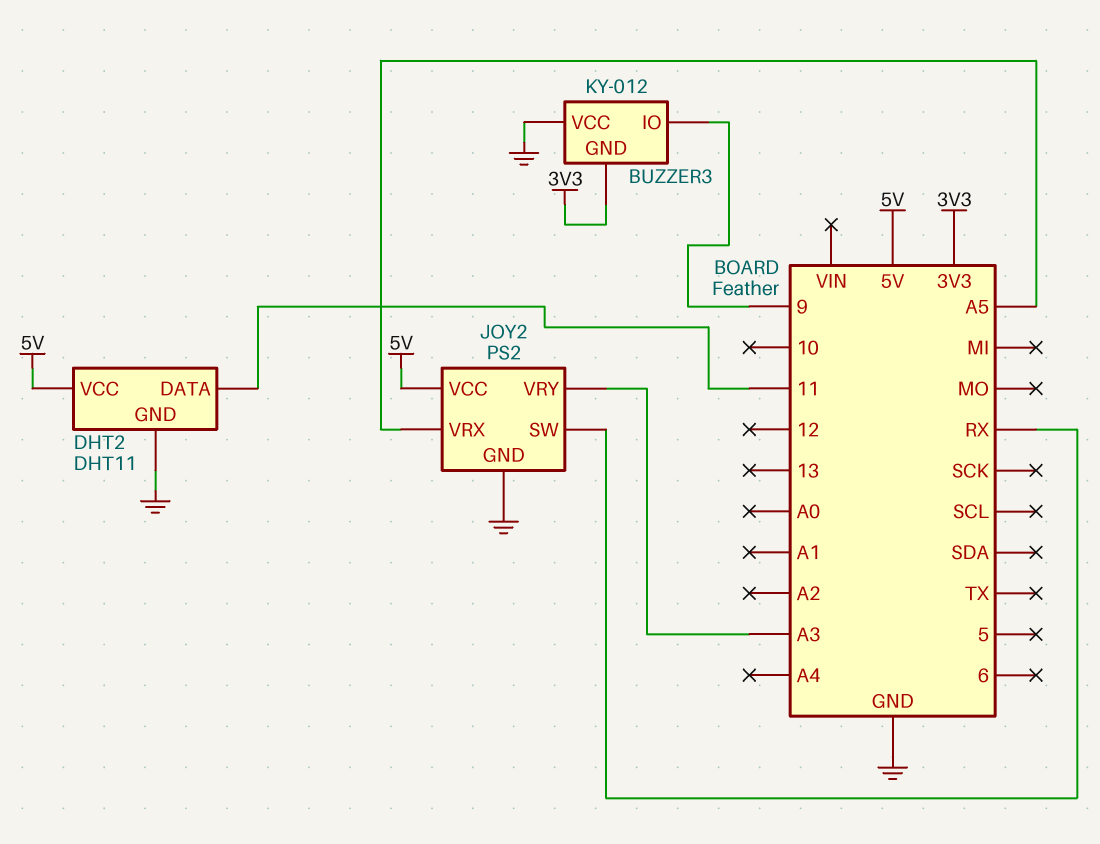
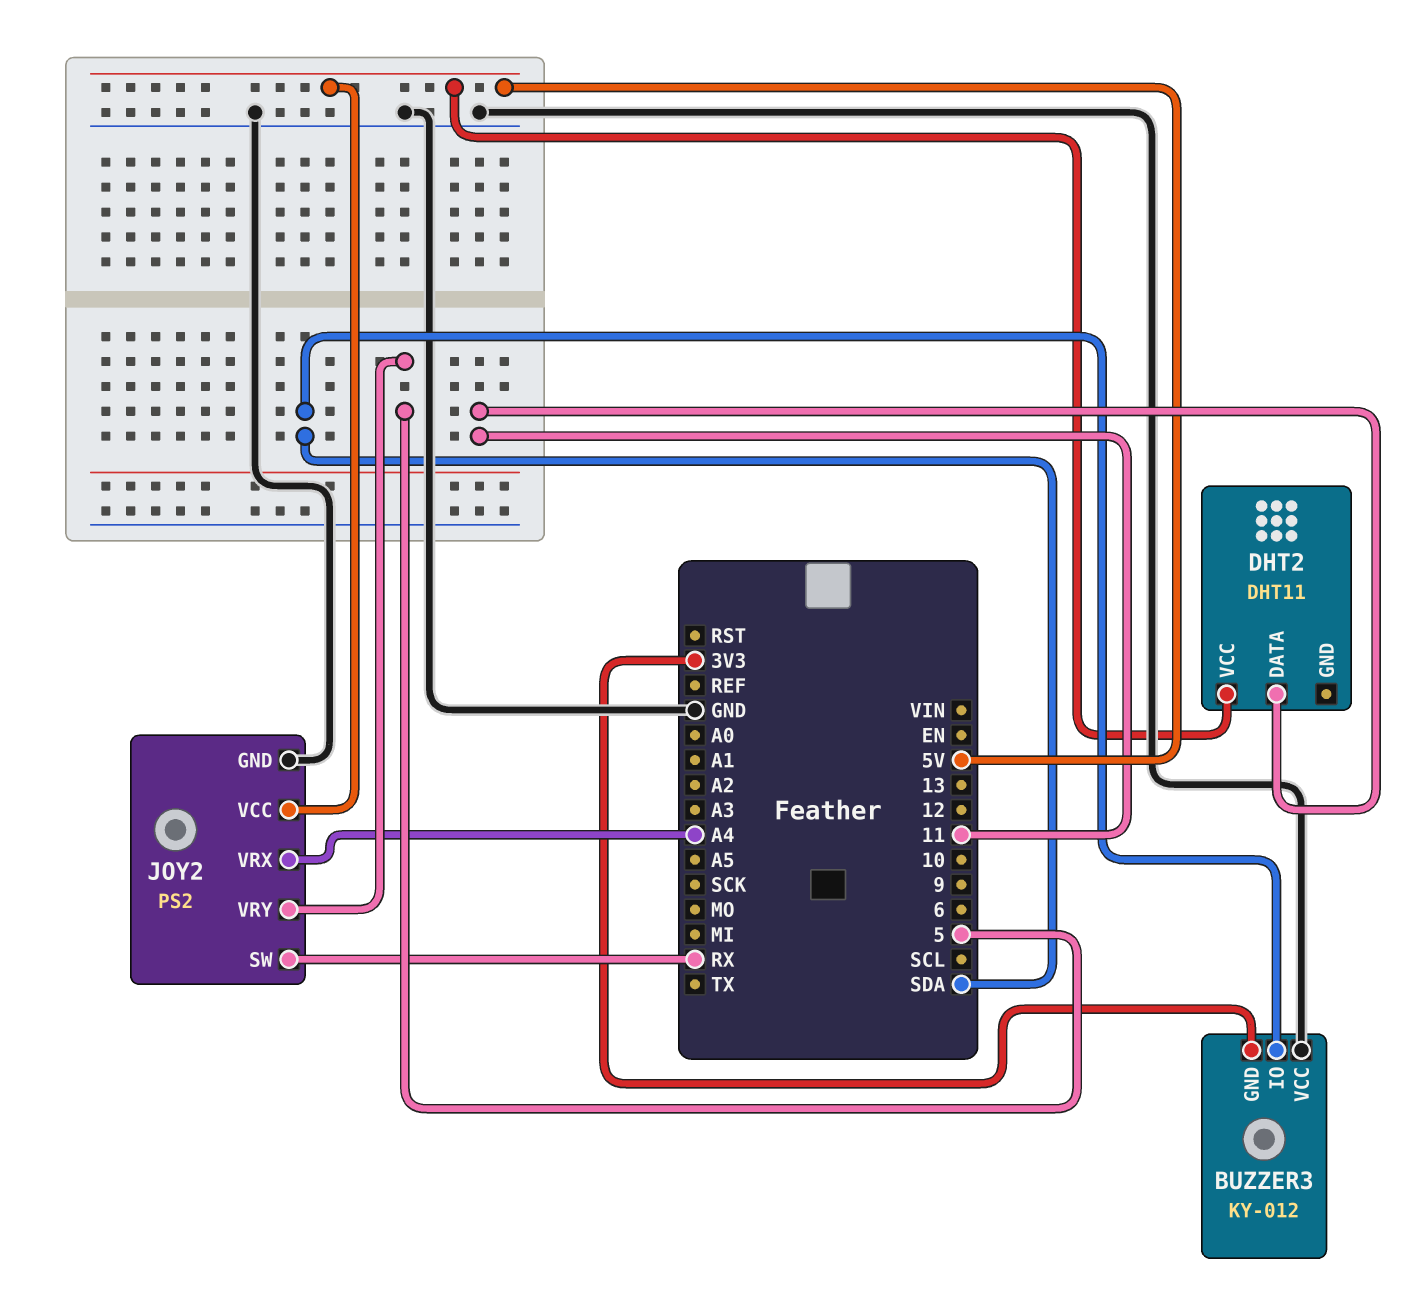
BUZZER3 pin IO: 9 -> SDA
DHT2 pin GND: GND -> none
JOY2 pin VRX: A5 -> A4
JOY2 pin VRY: A3 -> 5

